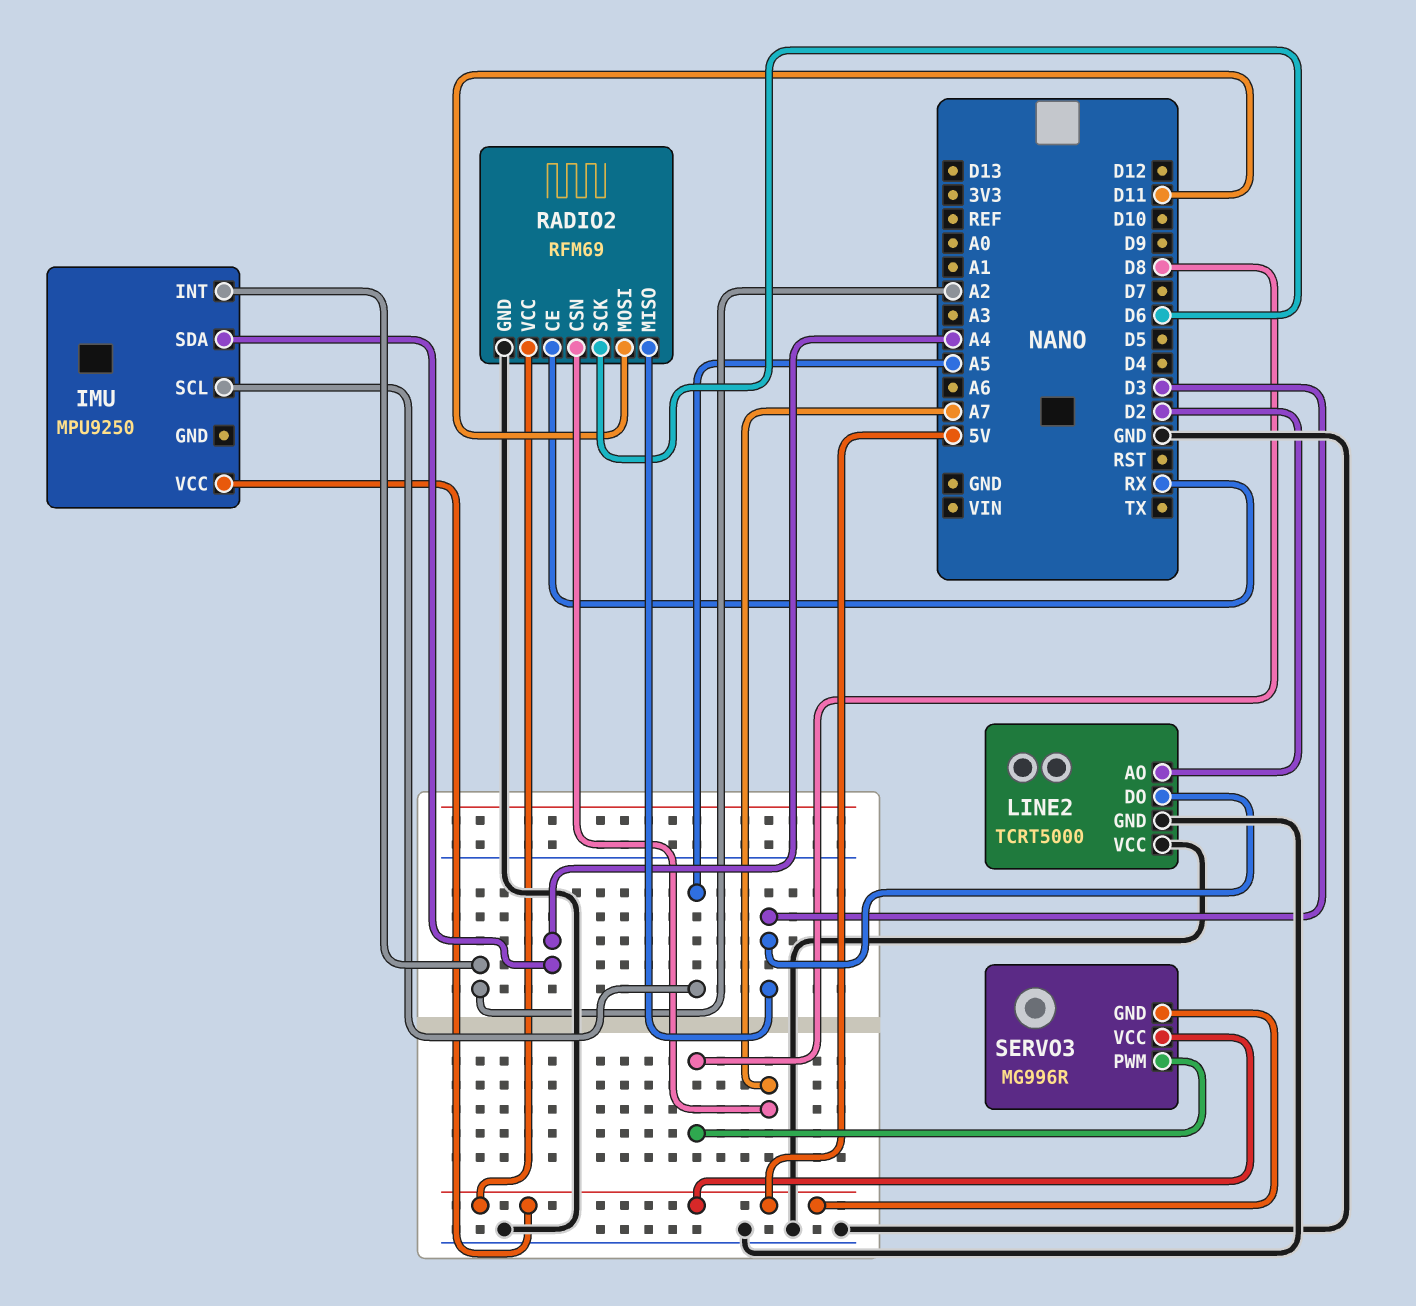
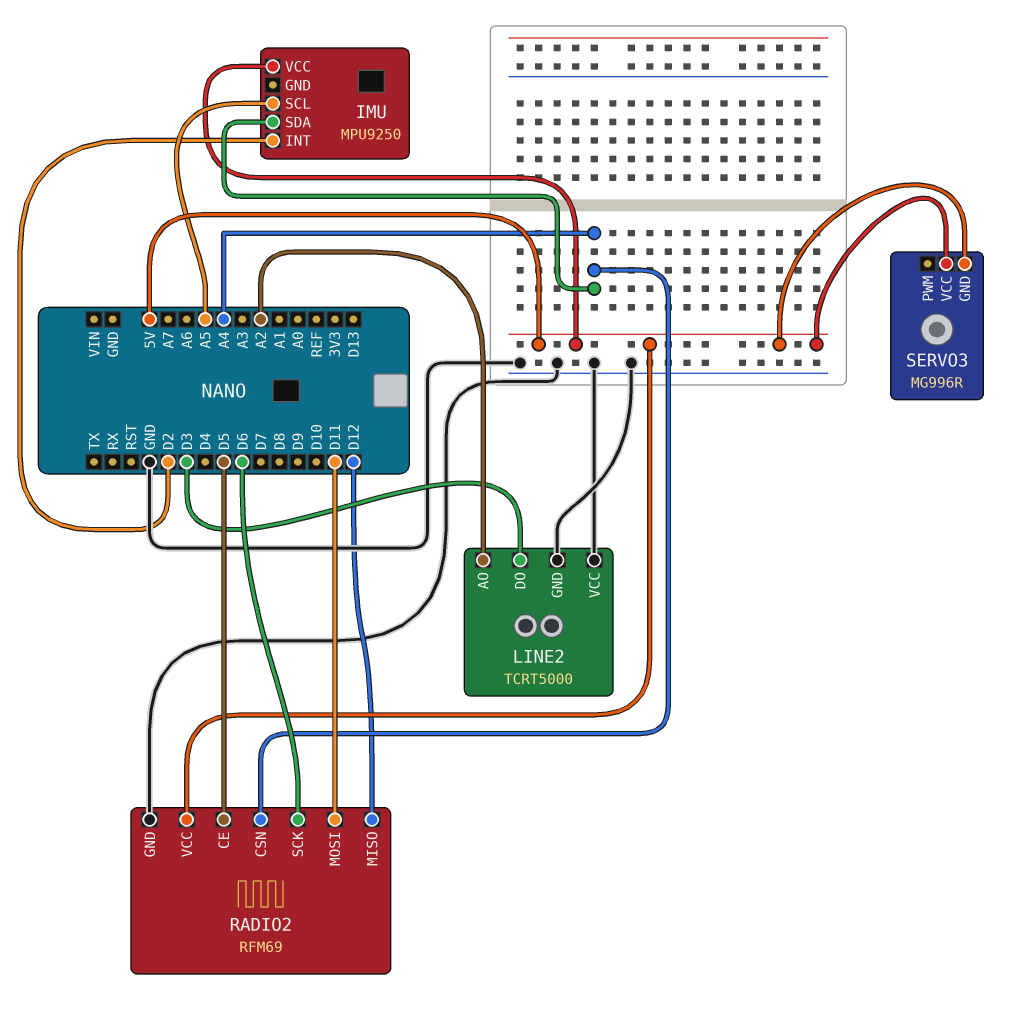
IMU pin INT: A2 -> D2
LINE2 pin AO: D2 -> A2
RADIO2 pin CE: RX -> D5
RADIO2 pin CSN: A7 -> A4
RADIO2 pin MISO: D3 -> D12
SERVO3 pin PWM: D8 -> none

